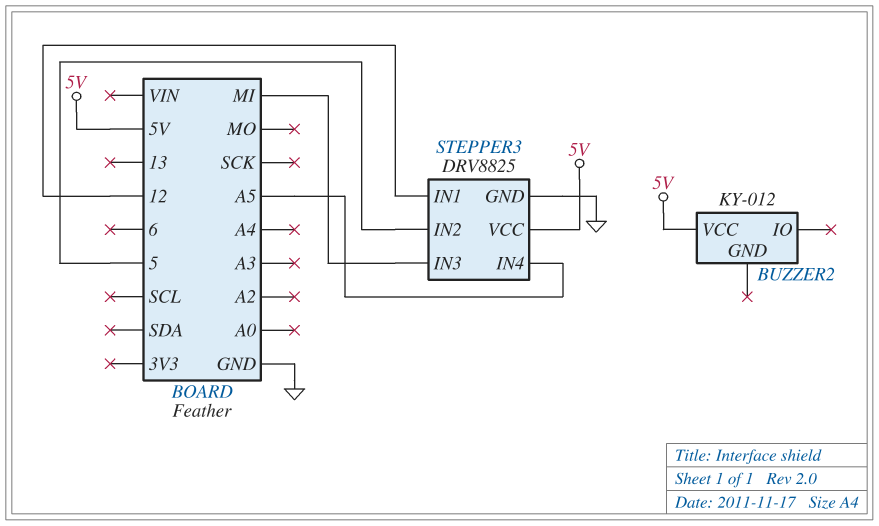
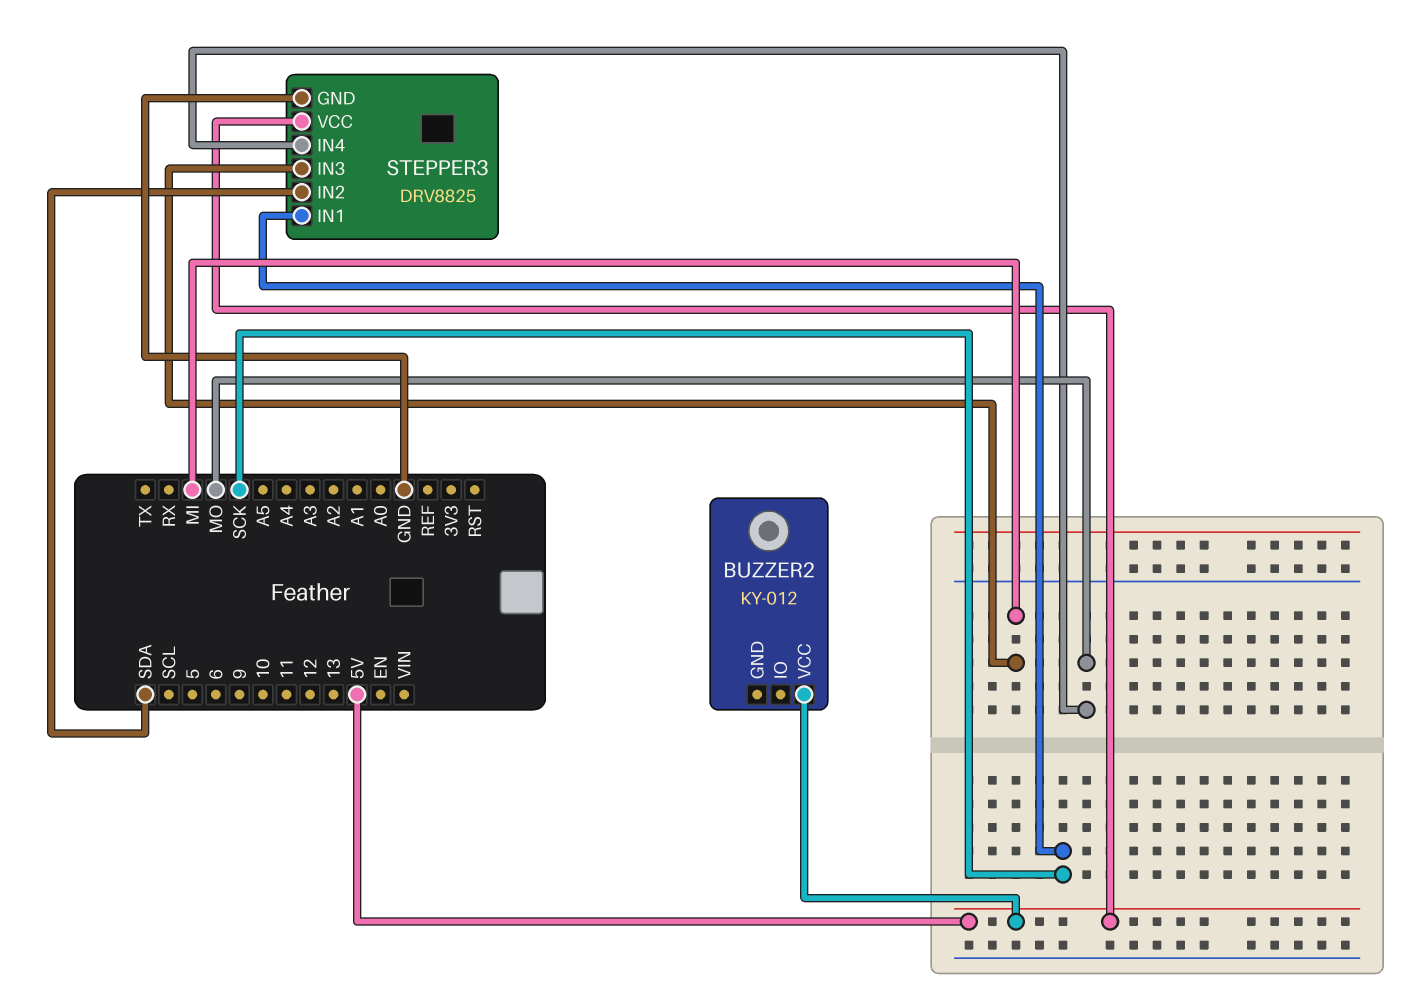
STEPPER3 pin IN1: 12 -> SCK
STEPPER3 pin IN2: 5 -> SDA
STEPPER3 pin IN4: A5 -> MO

